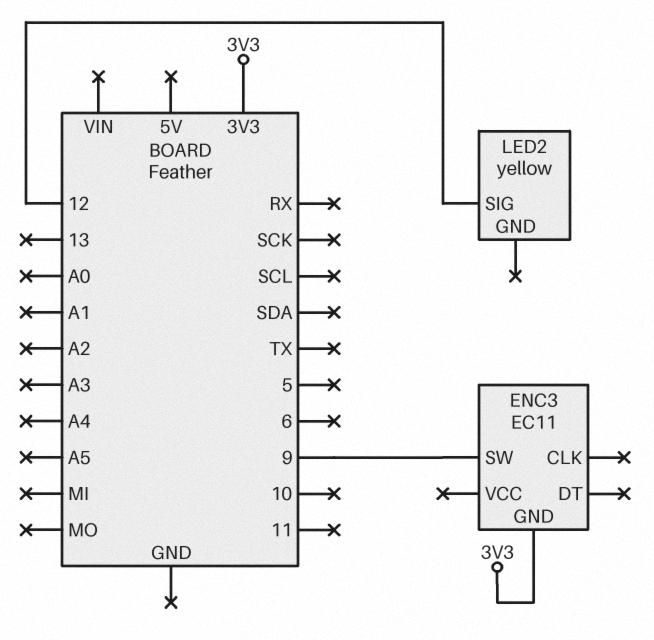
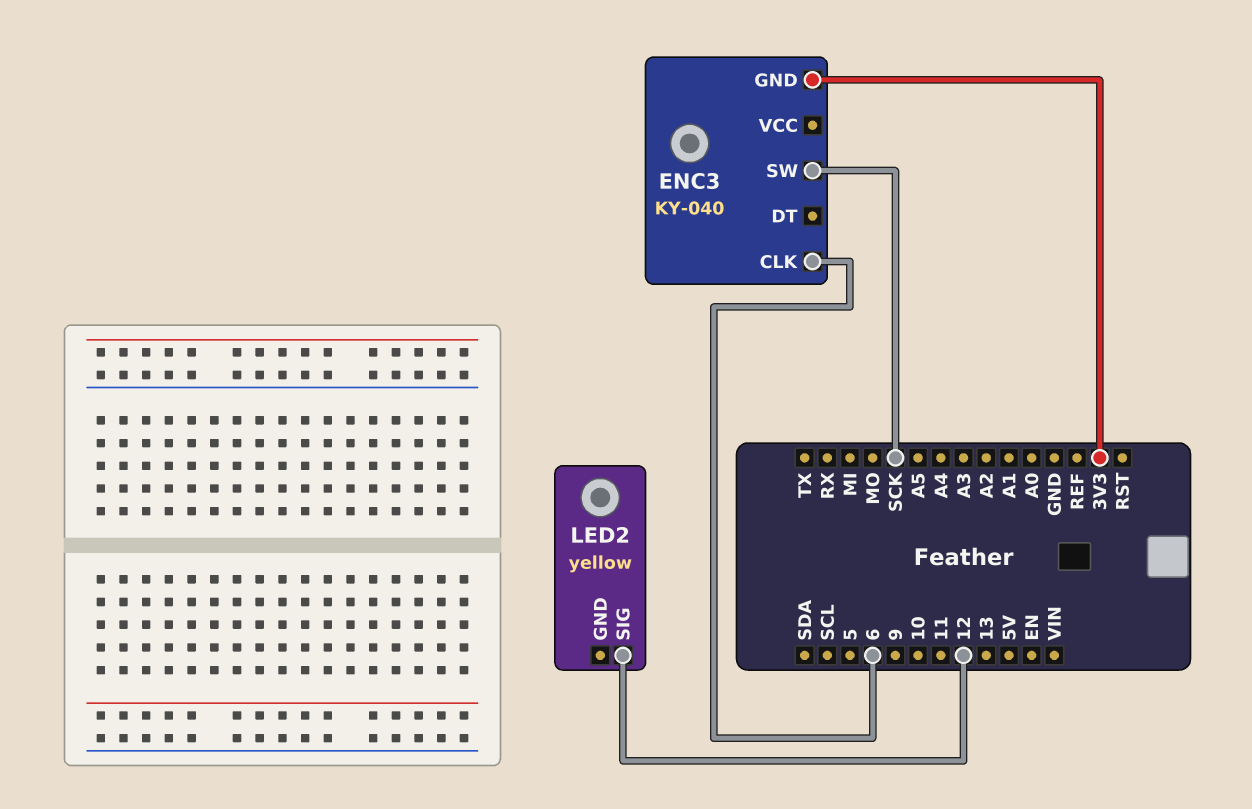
ENC3: EC11 -> KY-040
ENC3 pin CLK: none -> 6
ENC3 pin SW: 9 -> SCK

